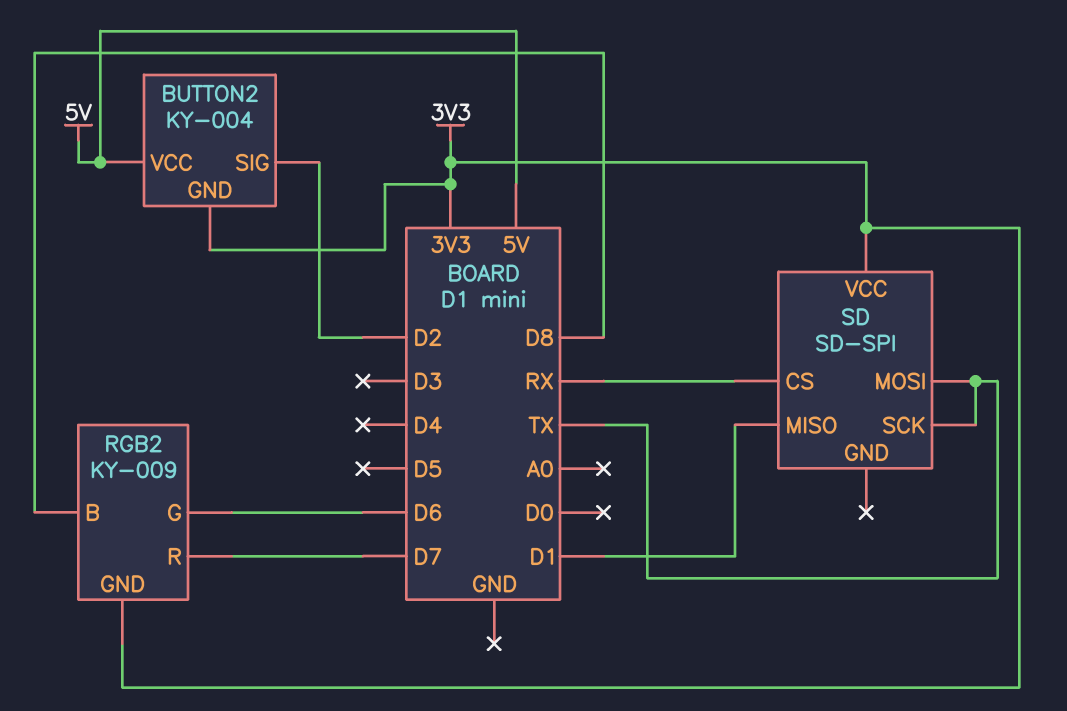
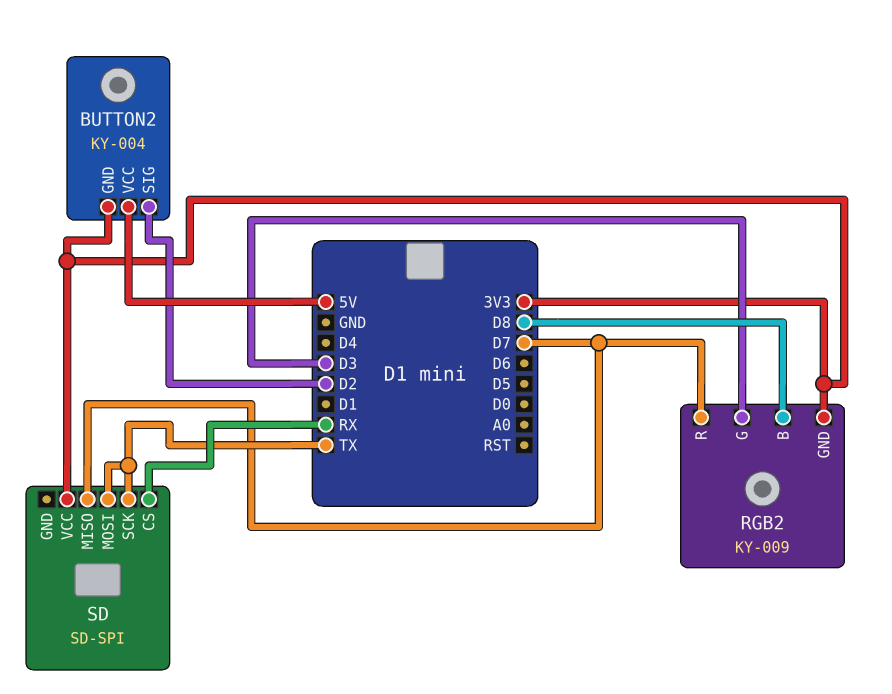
RGB2 pin G: D6 -> D3
SD pin MISO: D1 -> D7

